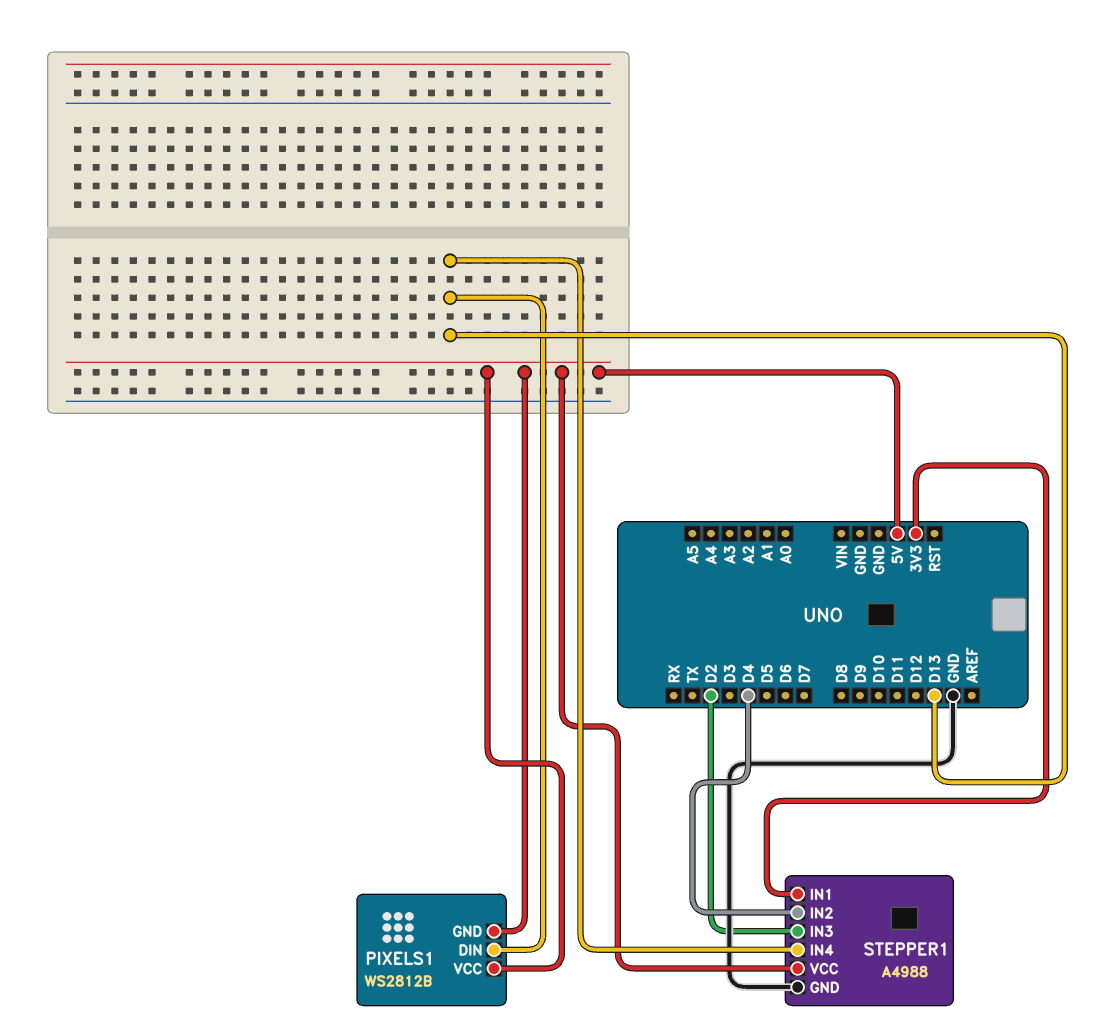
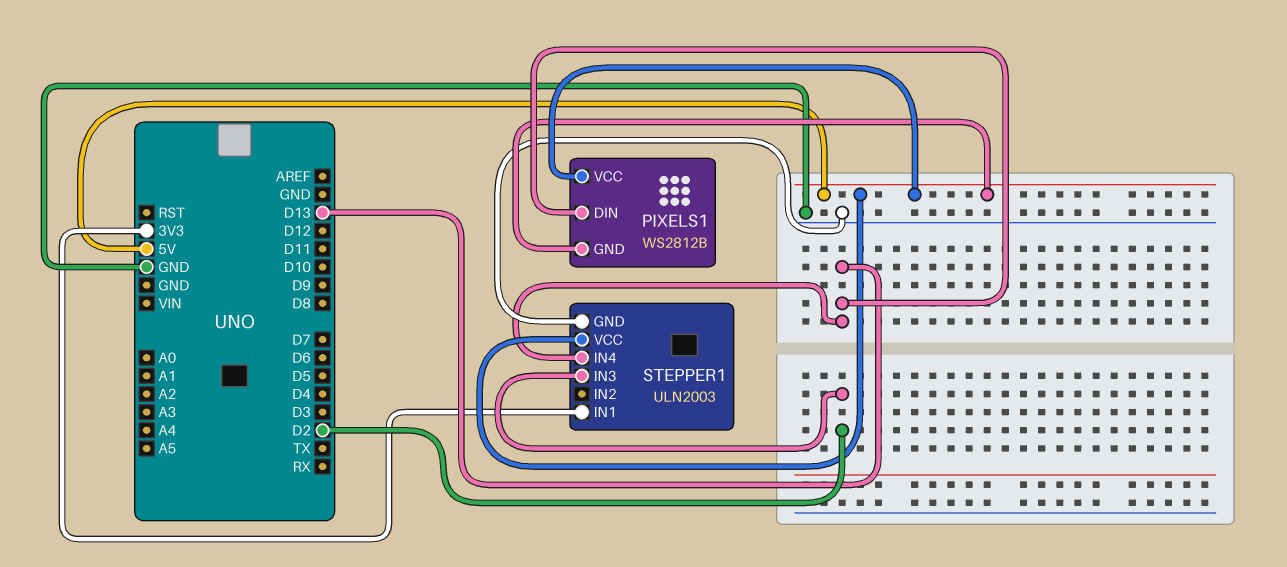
STEPPER1: A4988 -> ULN2003
STEPPER1 pin IN2: D4 -> none

